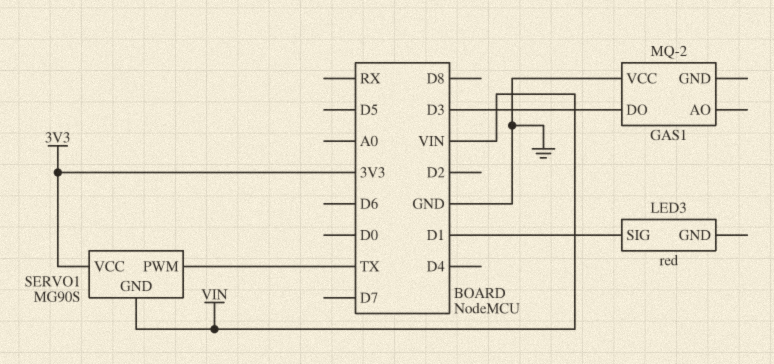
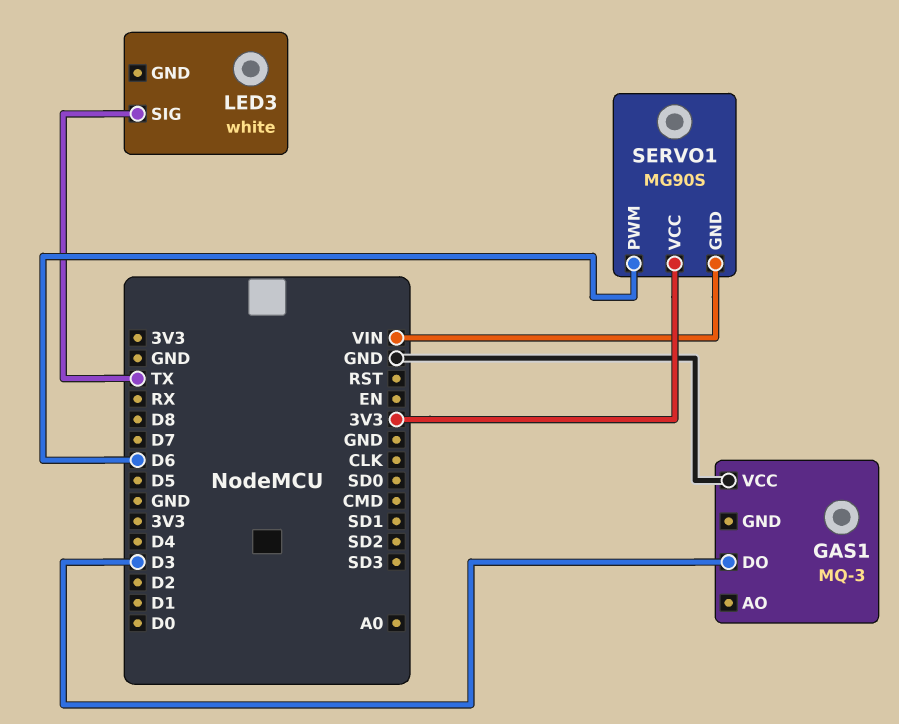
GAS1: MQ-2 -> MQ-3
LED3: red -> white
LED3 pin SIG: D1 -> TX
SERVO1 pin PWM: TX -> D6

